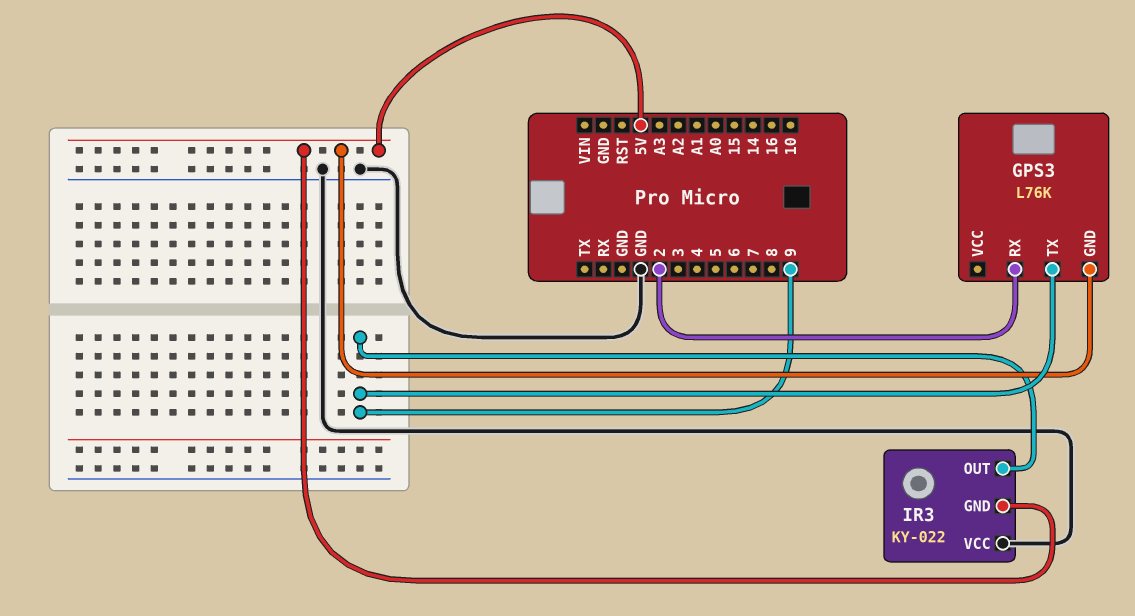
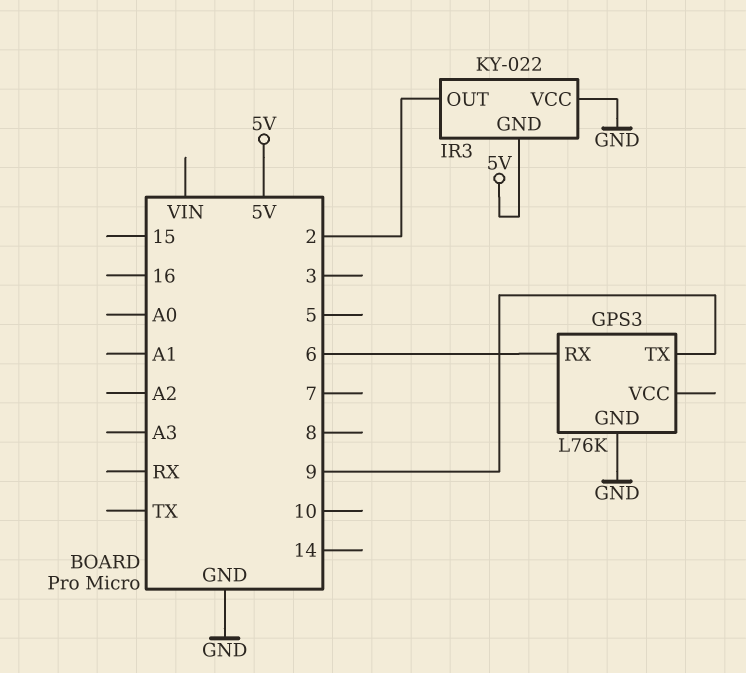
GPS3 pin GND: 5V -> GND
GPS3 pin RX: 2 -> 6
IR3 pin OUT: 9 -> 2

